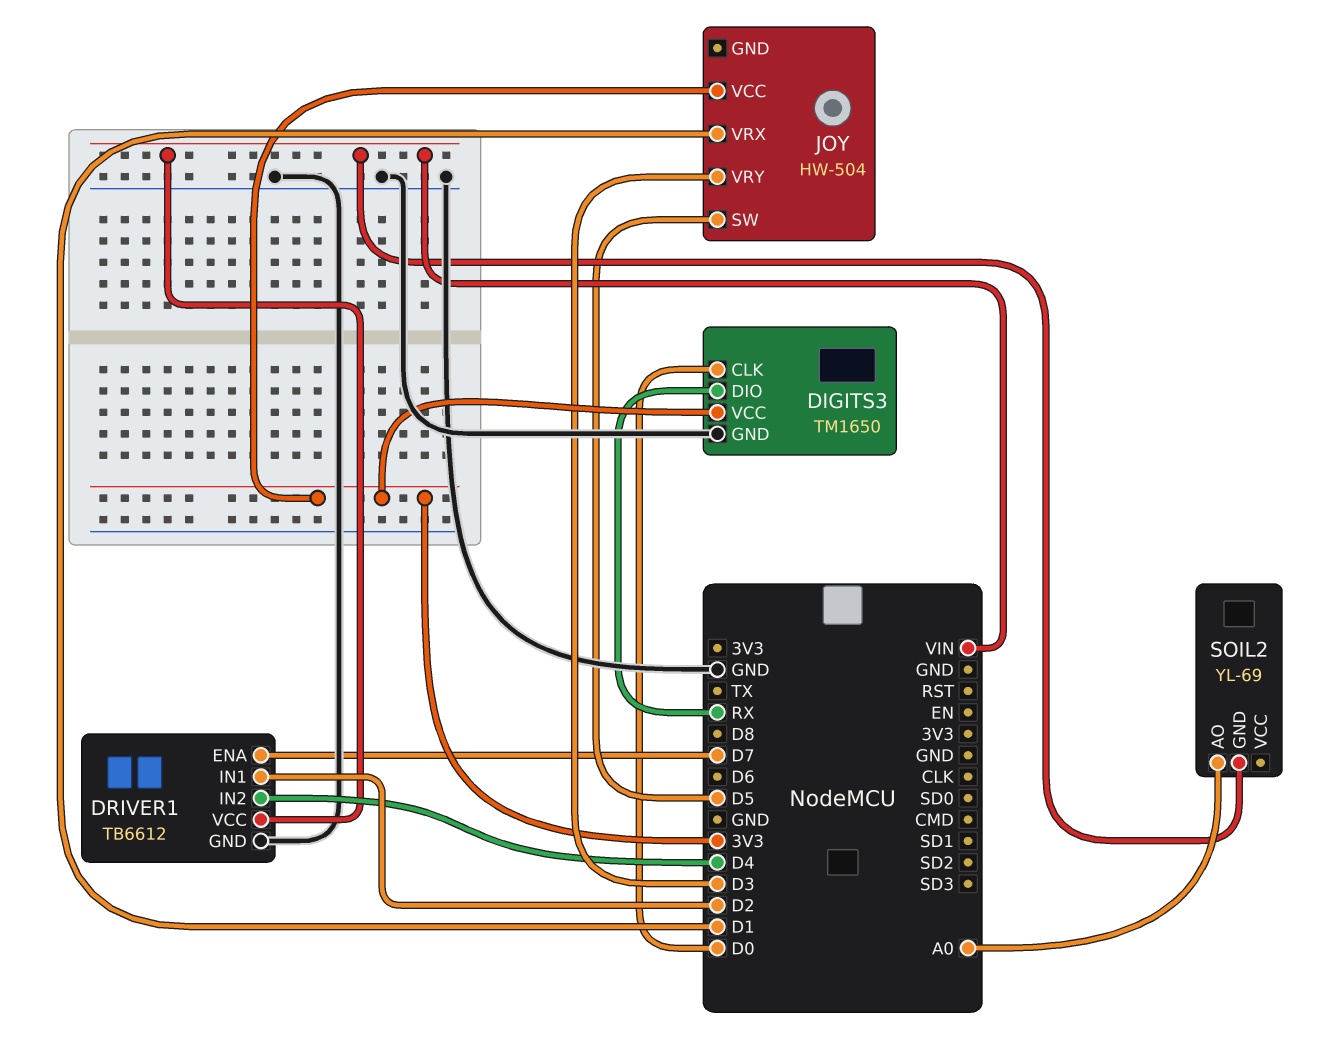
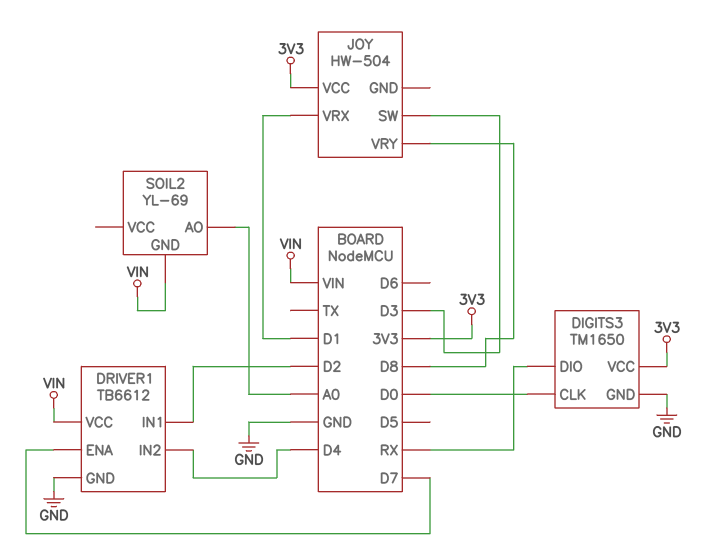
JOY pin SW: D5 -> D3
JOY pin VRY: D3 -> D8

